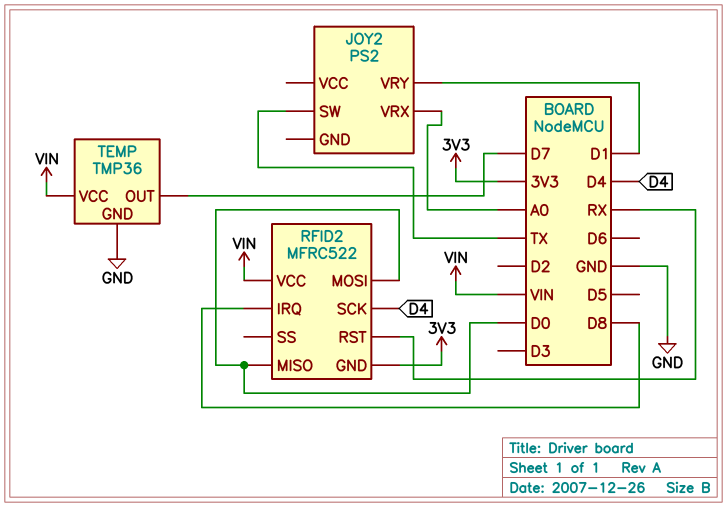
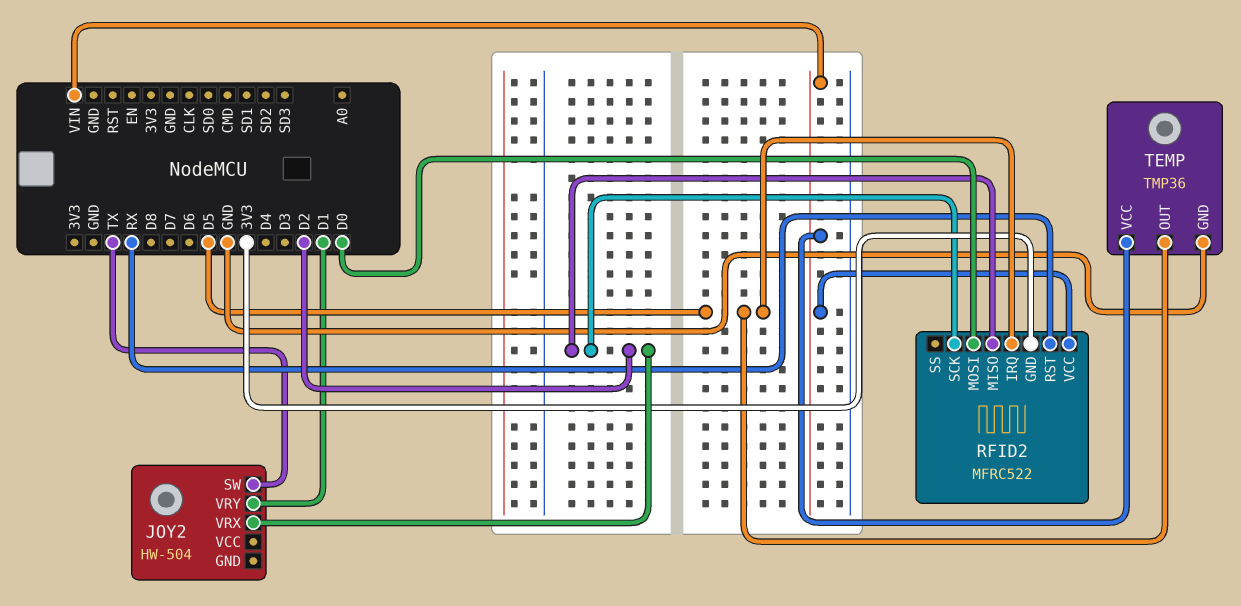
JOY2: PS2 -> HW-504
JOY2 pin VRX: A0 -> D2
RFID2 pin IRQ: D8 -> D5
RFID2 pin MISO: D0 -> D2
RFID2 pin SCK: D4 -> D2
TEMP pin OUT: D7 -> D5

